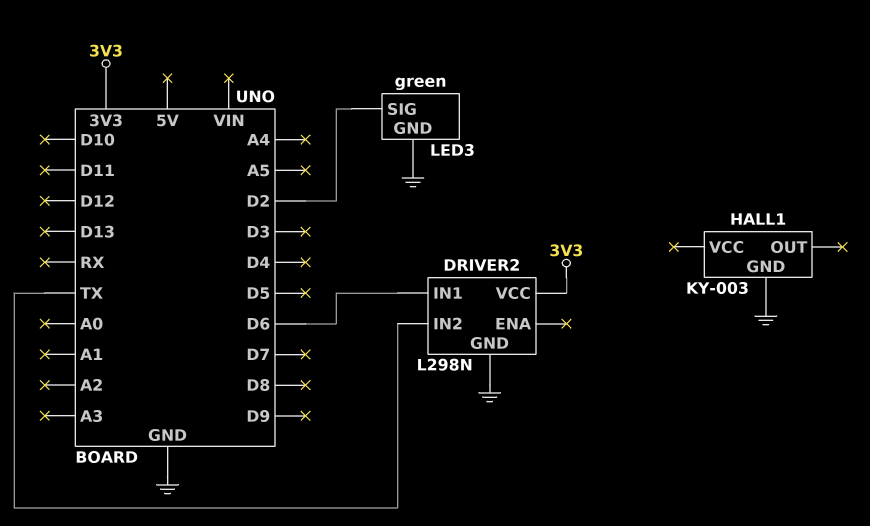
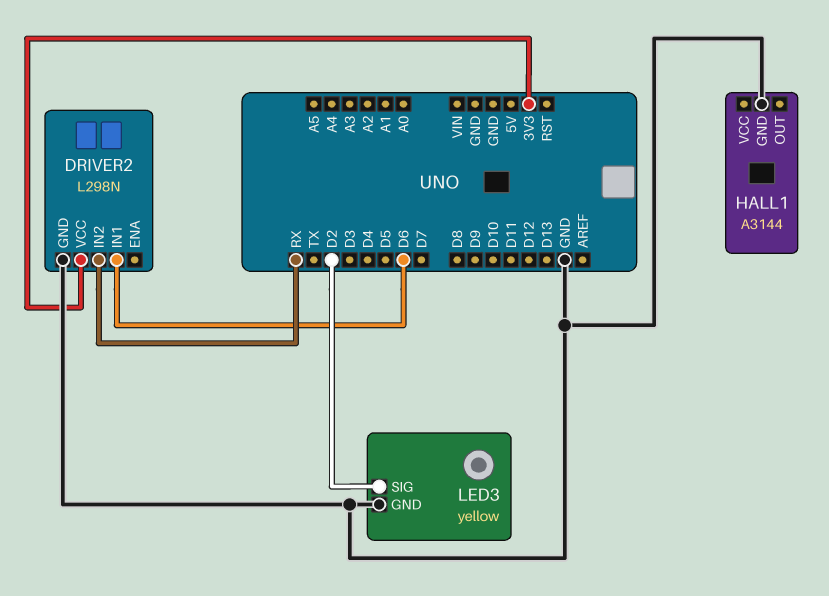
DRIVER2 pin IN2: TX -> RX
HALL1: KY-003 -> A3144
LED3: green -> yellow

